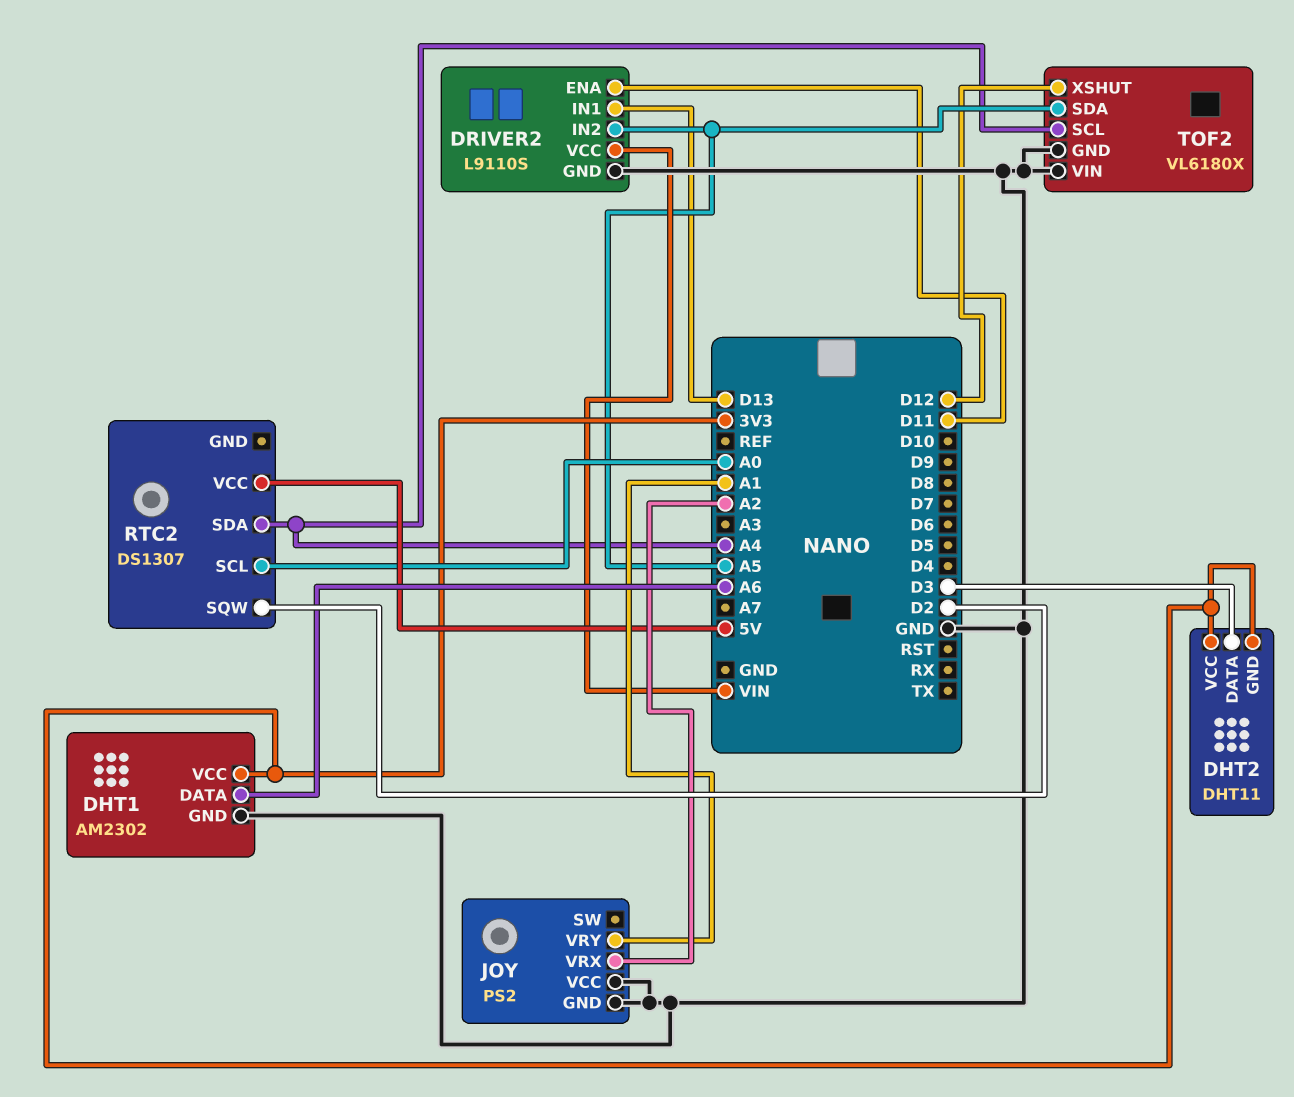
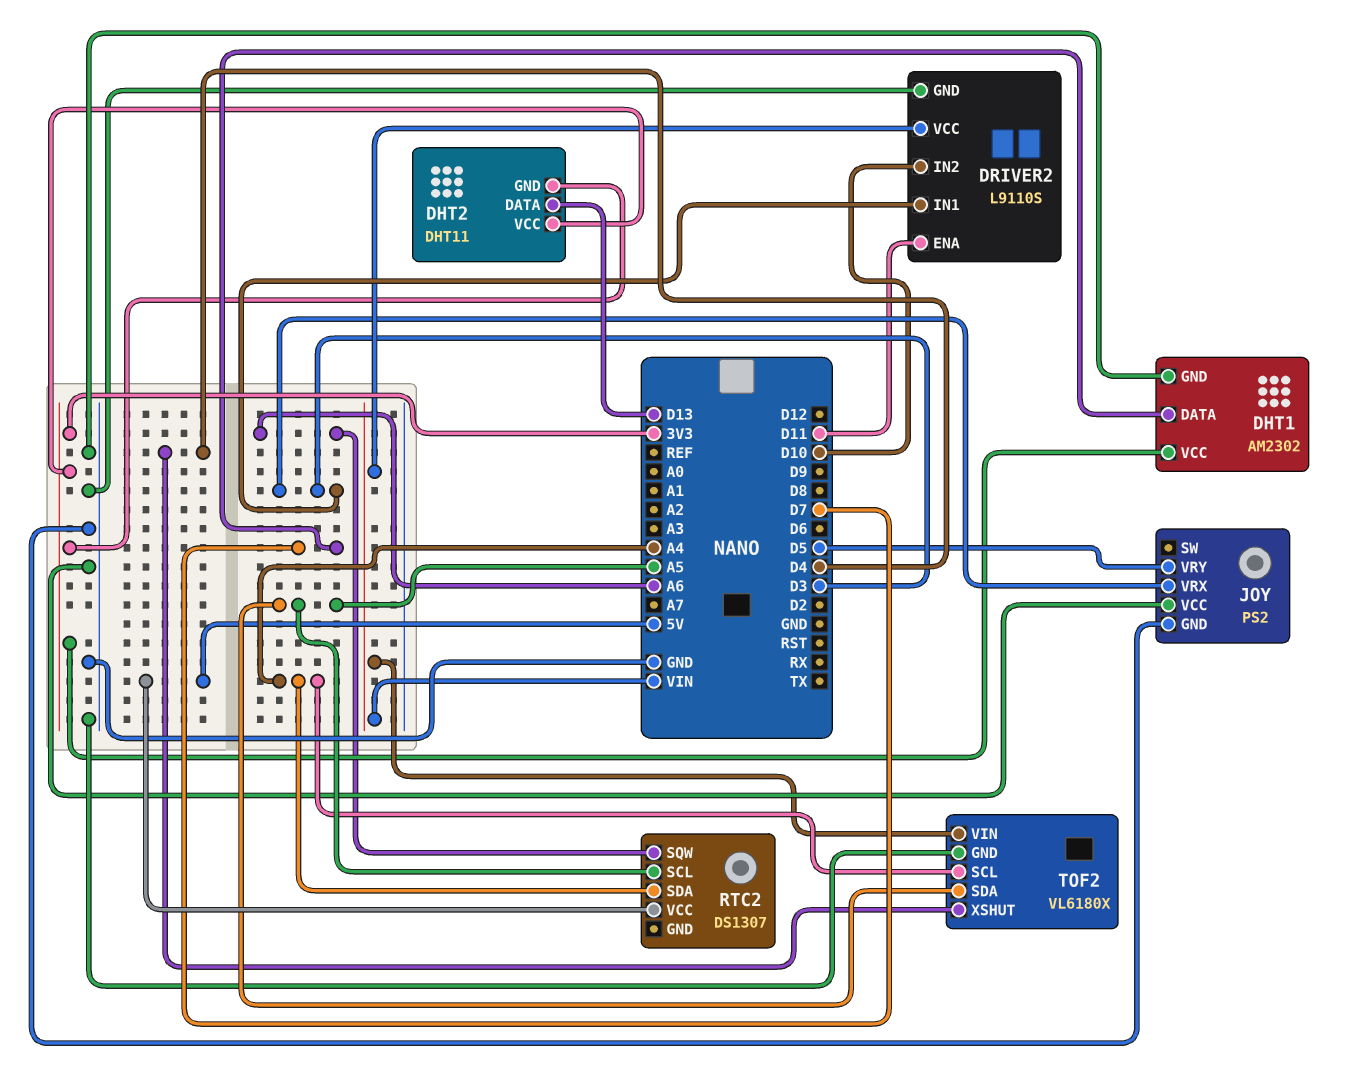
DHT1 pin DATA: A6 -> D7
DHT2 pin DATA: D3 -> D13
DRIVER2 pin IN1: D13 -> D3
DRIVER2 pin IN2: A5 -> D10
JOY pin VRX: A2 -> D3
JOY pin VRY: A1 -> D5
RTC2 pin SCL: A0 -> A5
RTC2 pin SQW: D2 -> A6
TOF2 pin VIN: GND -> VIN
TOF2 pin XSHUT: D12 -> D4

